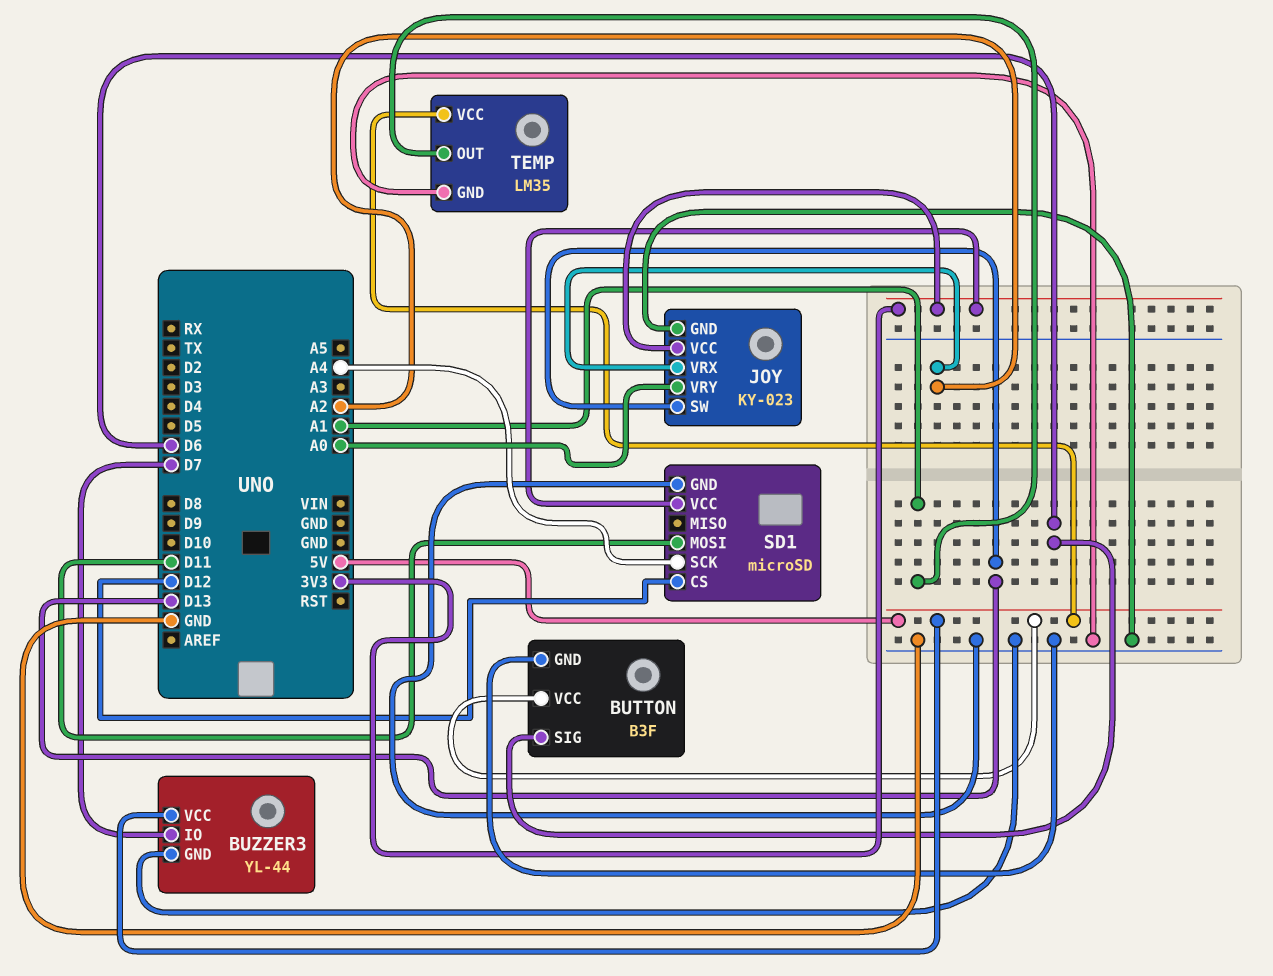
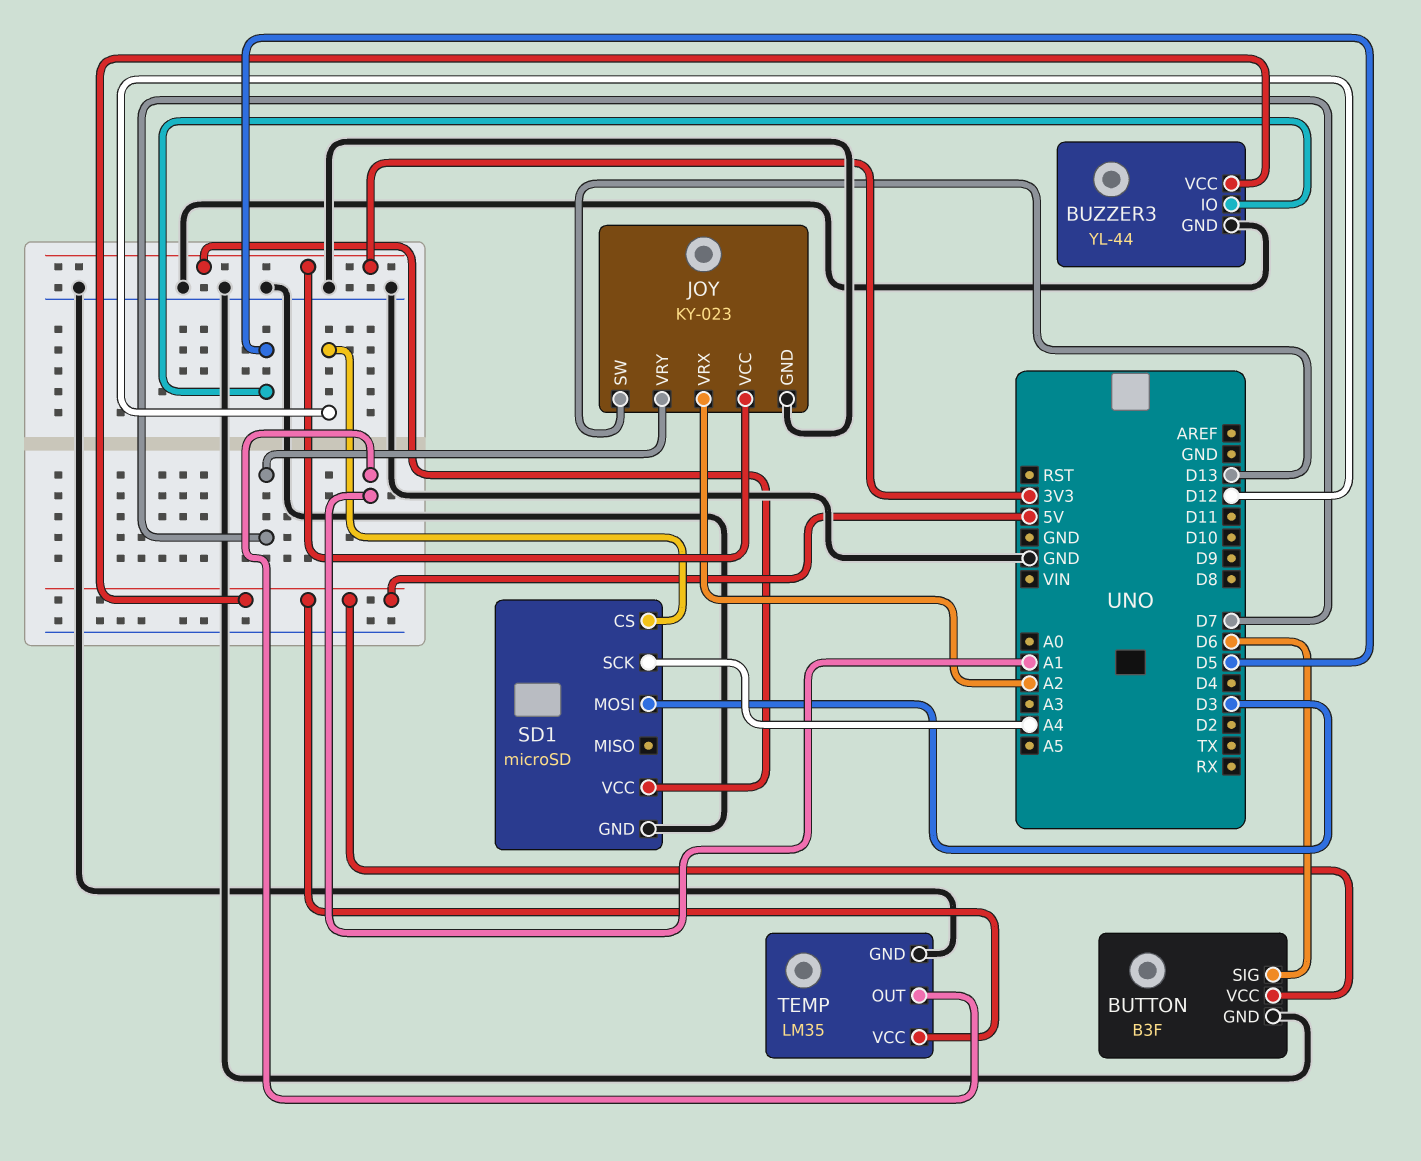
BUZZER3 pin IO: D7 -> D5
JOY pin VRY: A0 -> D7
SD1 pin MOSI: D11 -> D3

